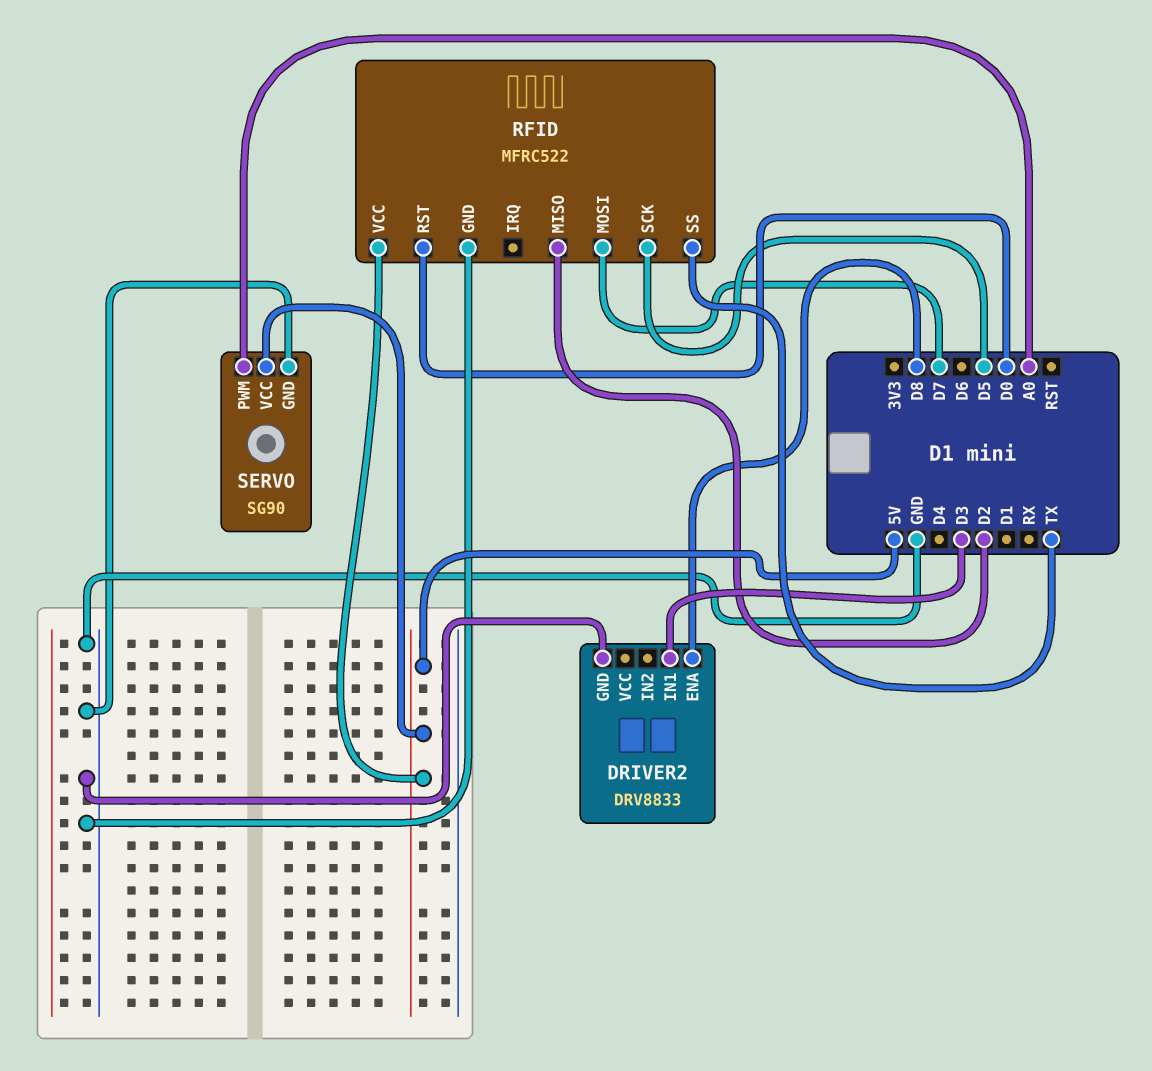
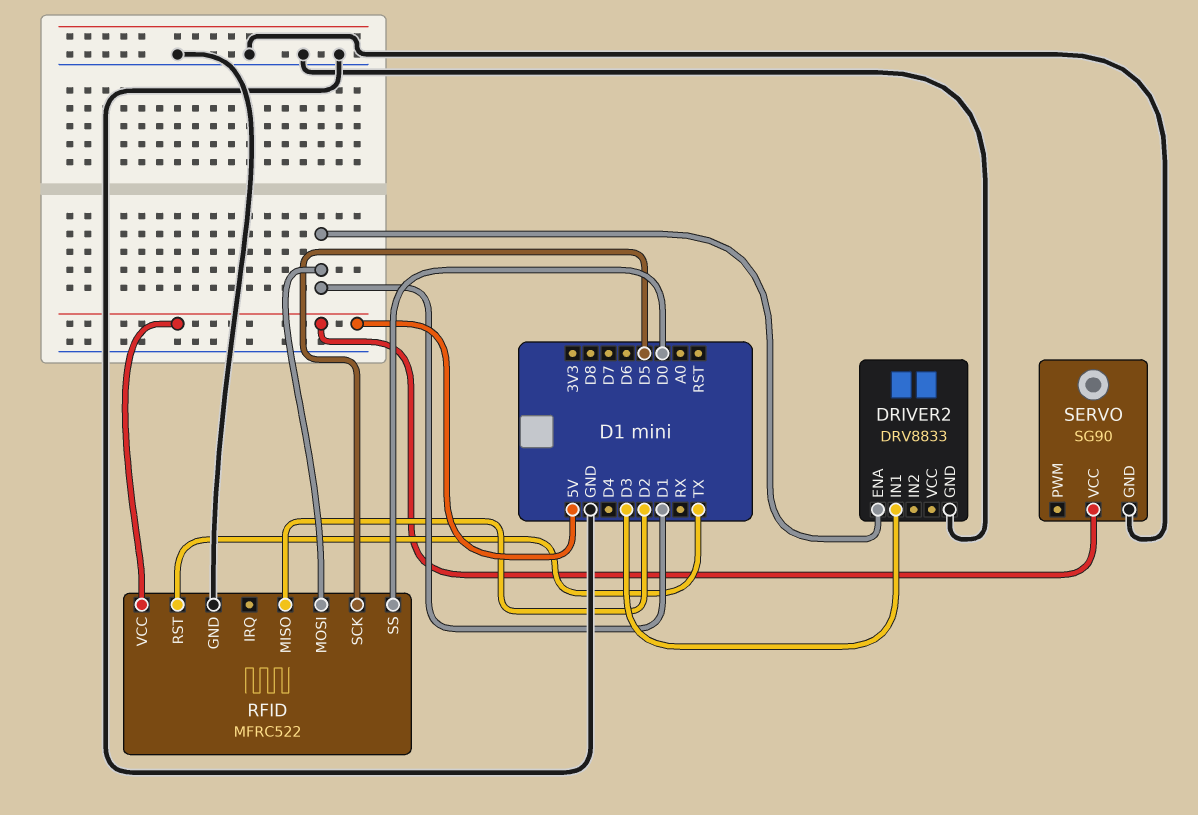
DRIVER2 pin ENA: D8 -> D1
RFID pin MOSI: D7 -> D1
RFID pin RST: D0 -> TX
RFID pin SS: TX -> D0
SERVO pin PWM: A0 -> none

